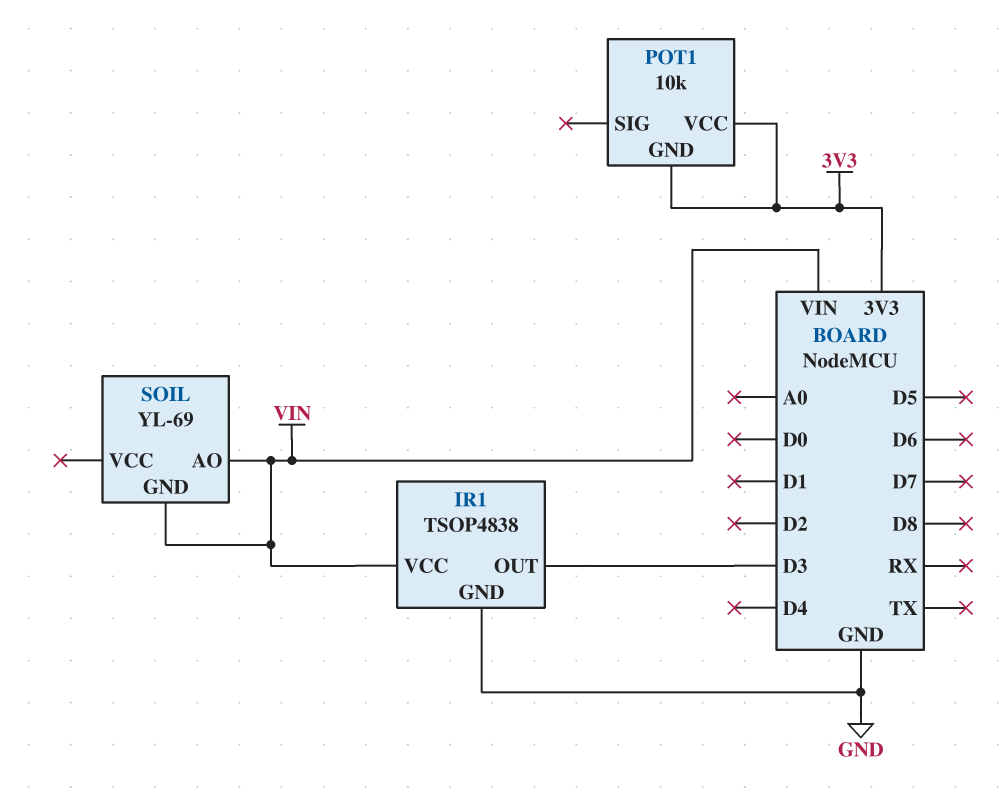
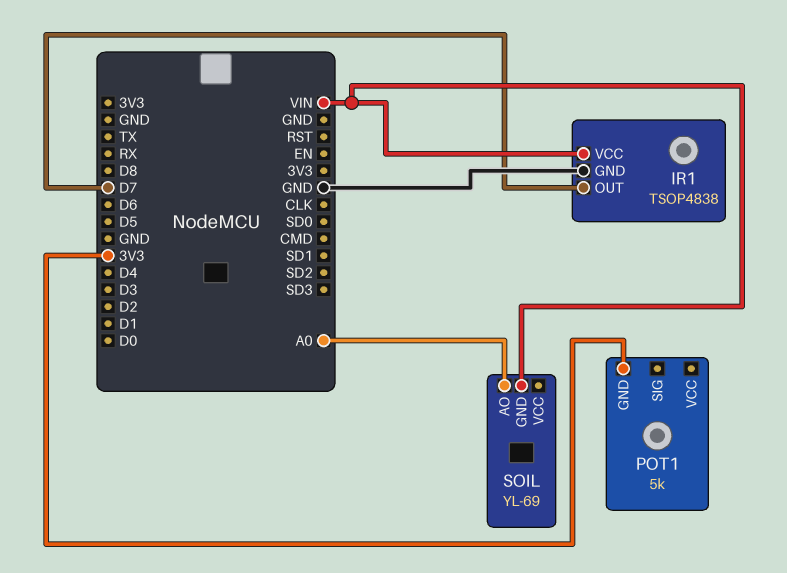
IR1 pin OUT: D3 -> D7
POT1: 10k -> 5k
POT1 pin VCC: 3V3 -> none
SOIL pin AO: VIN -> A0

